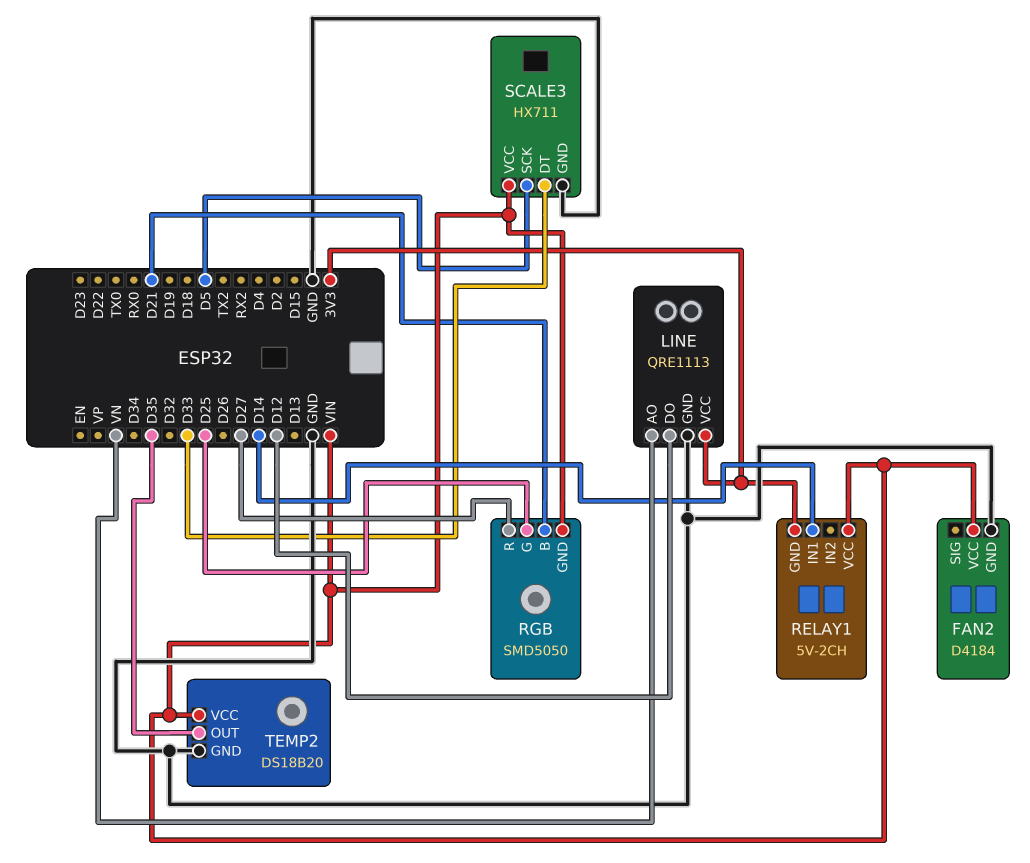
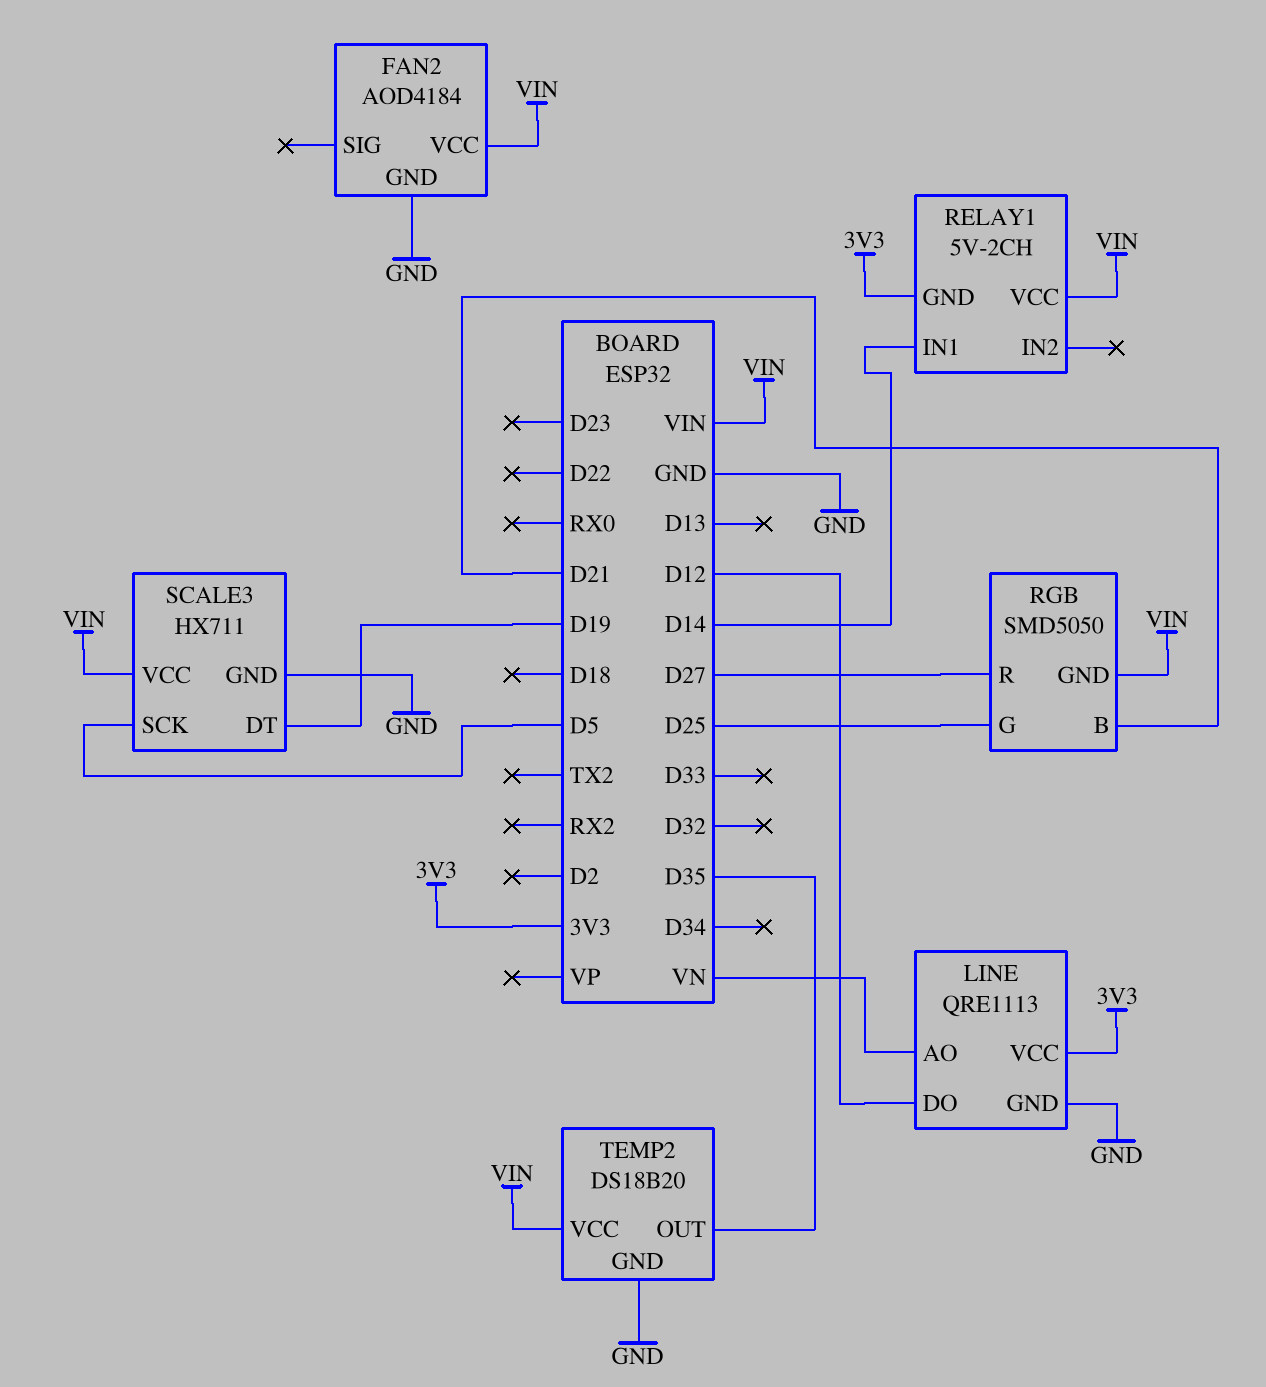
FAN2: D4184 -> AOD4184
SCALE3 pin DT: D33 -> D19

